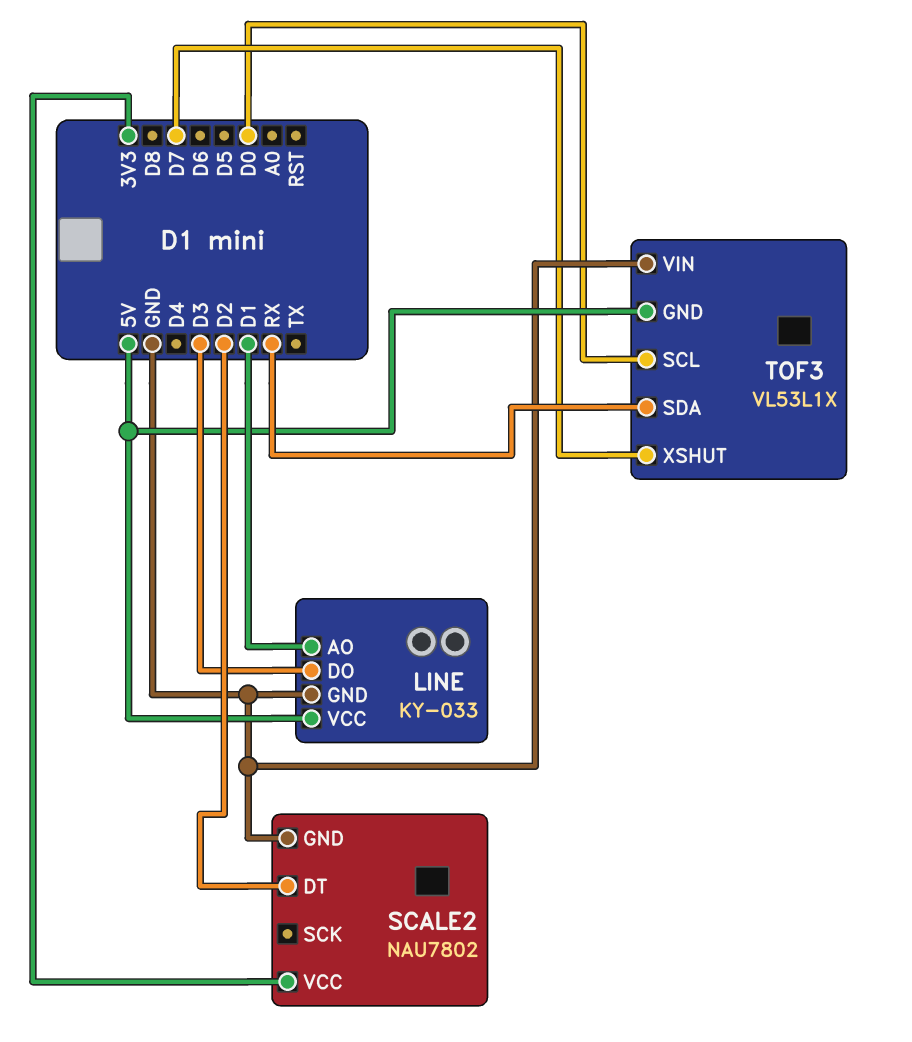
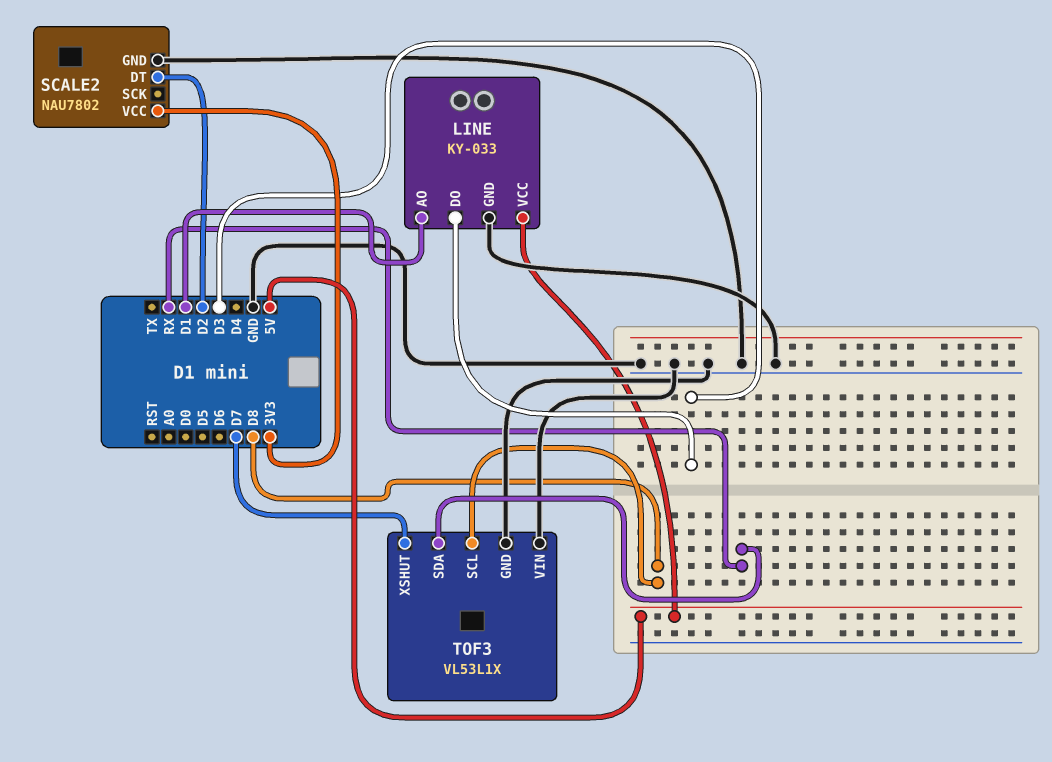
TOF3 pin GND: 5V -> GND
TOF3 pin SCL: D0 -> D8

